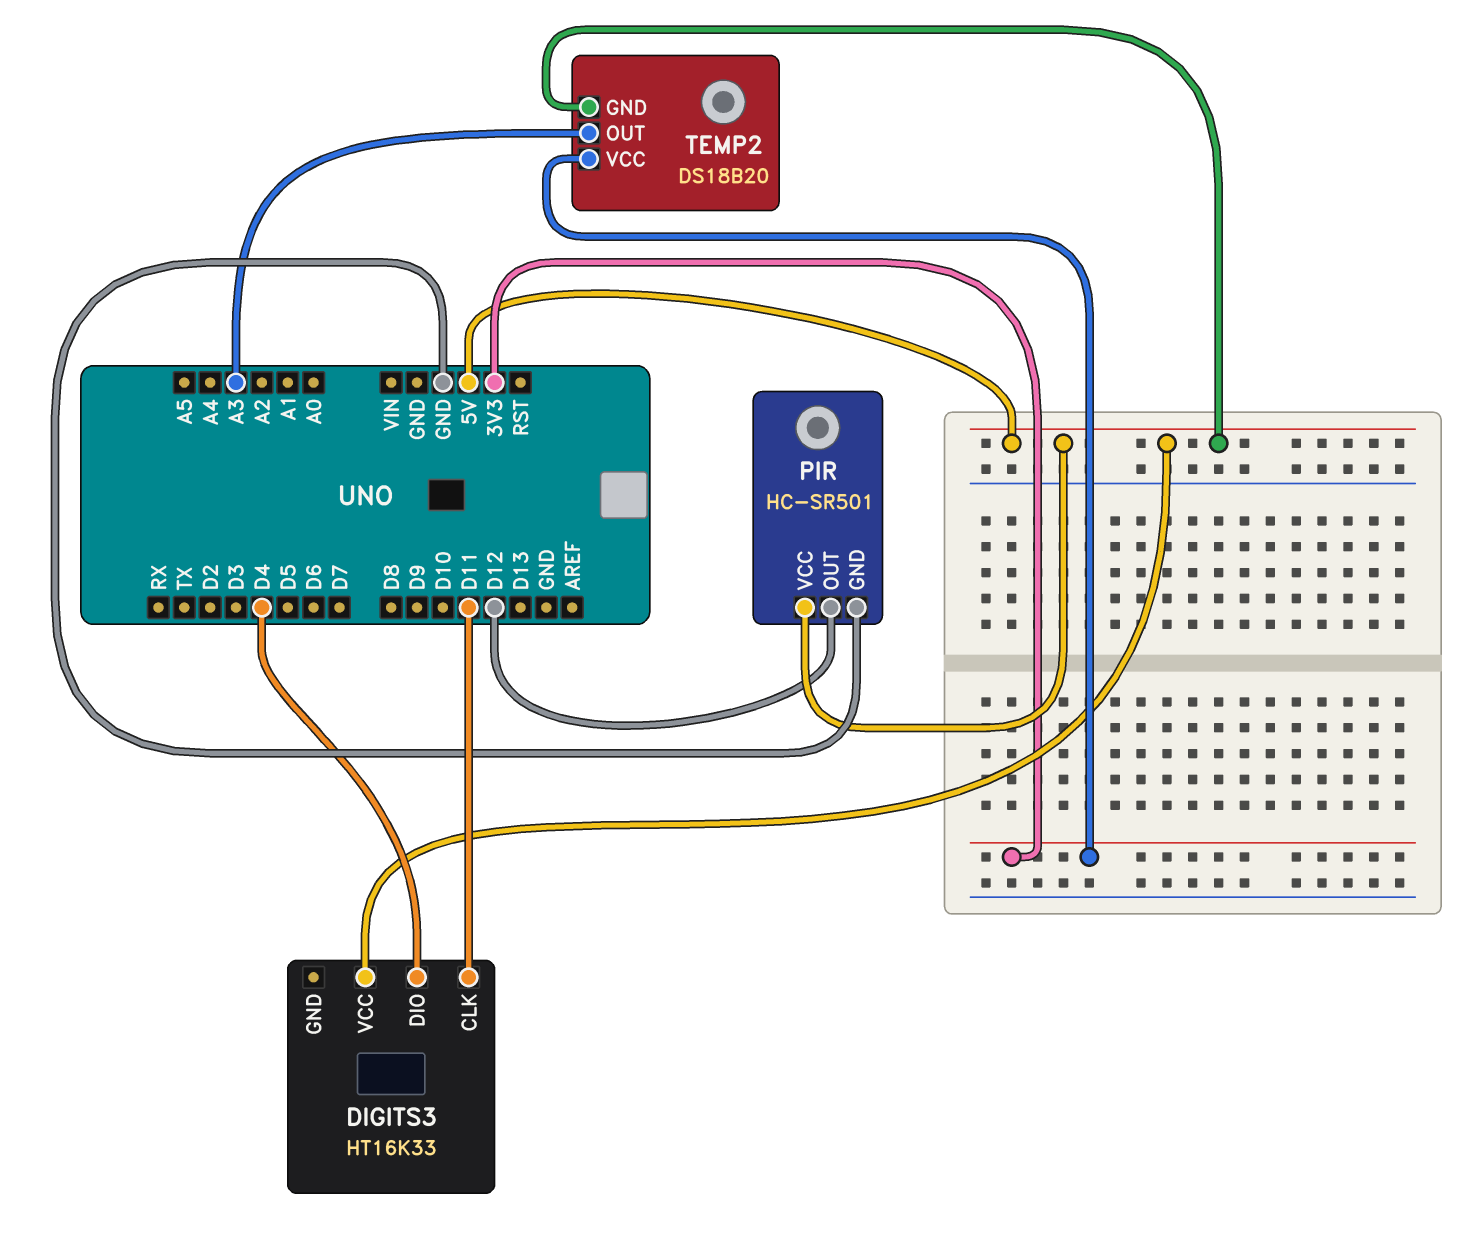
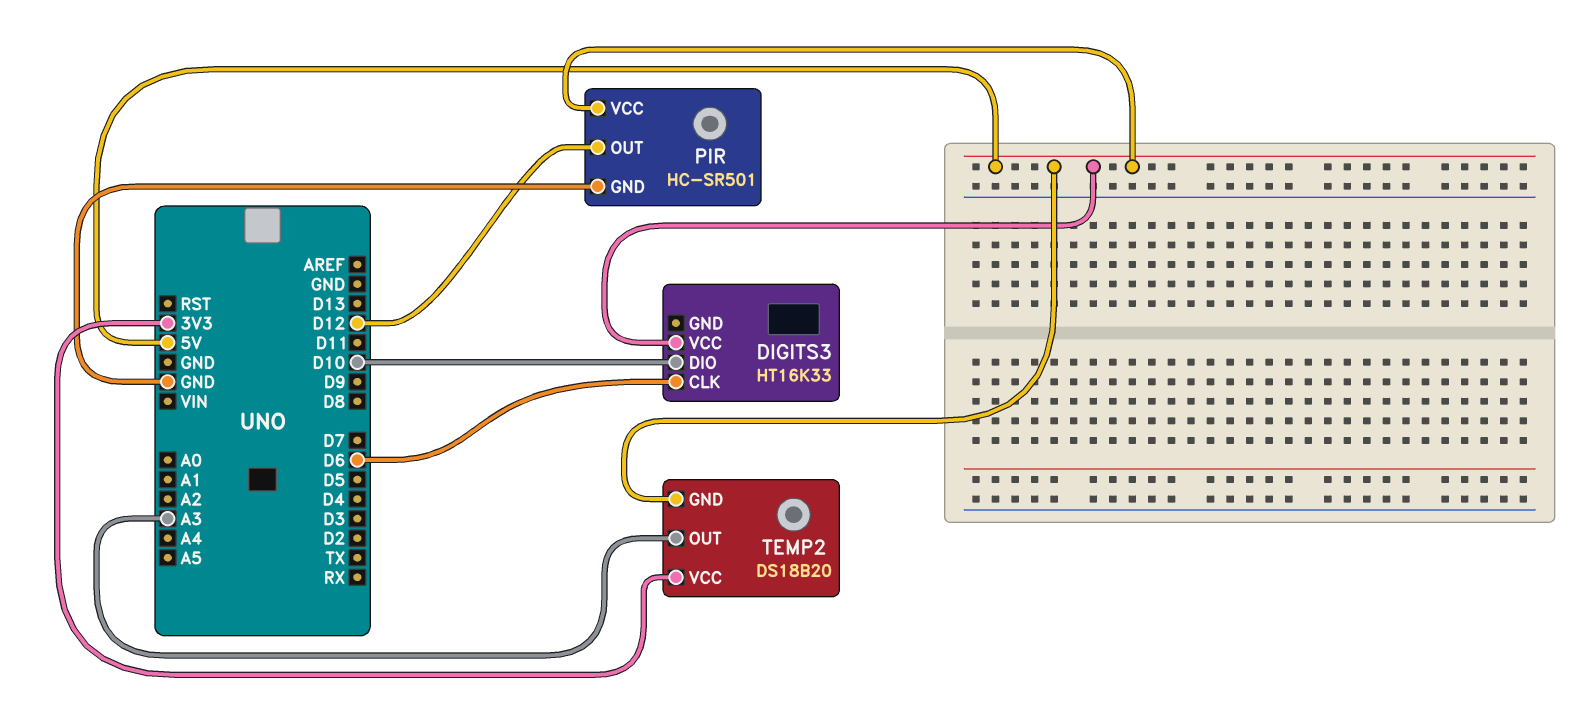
DIGITS3 pin CLK: D11 -> D6
DIGITS3 pin DIO: D4 -> D10

